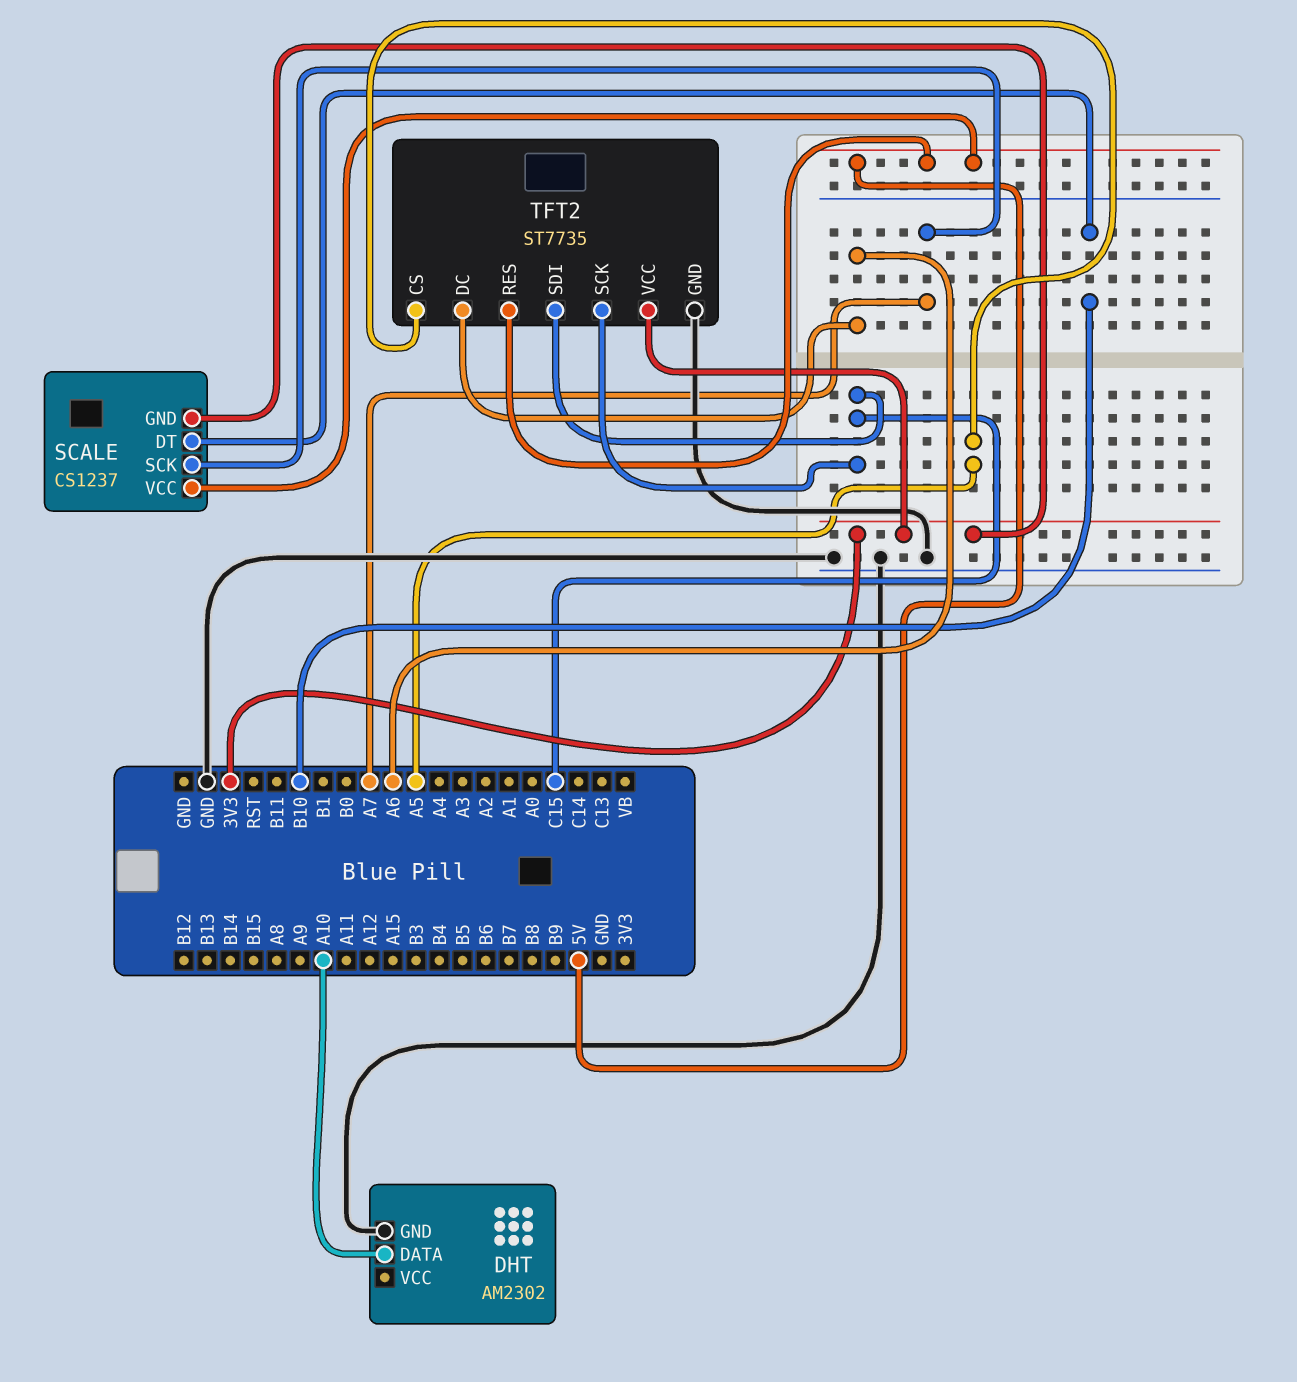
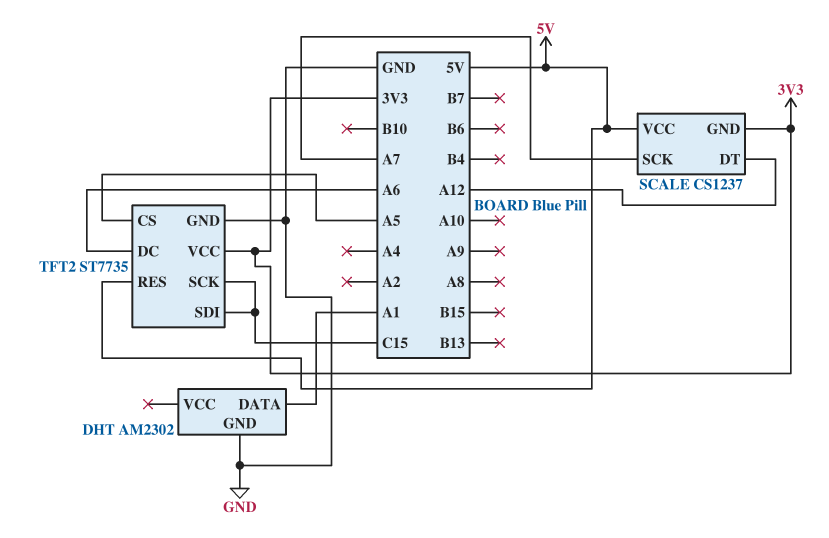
DHT pin DATA: A10 -> A1
SCALE pin DT: B10 -> A12

